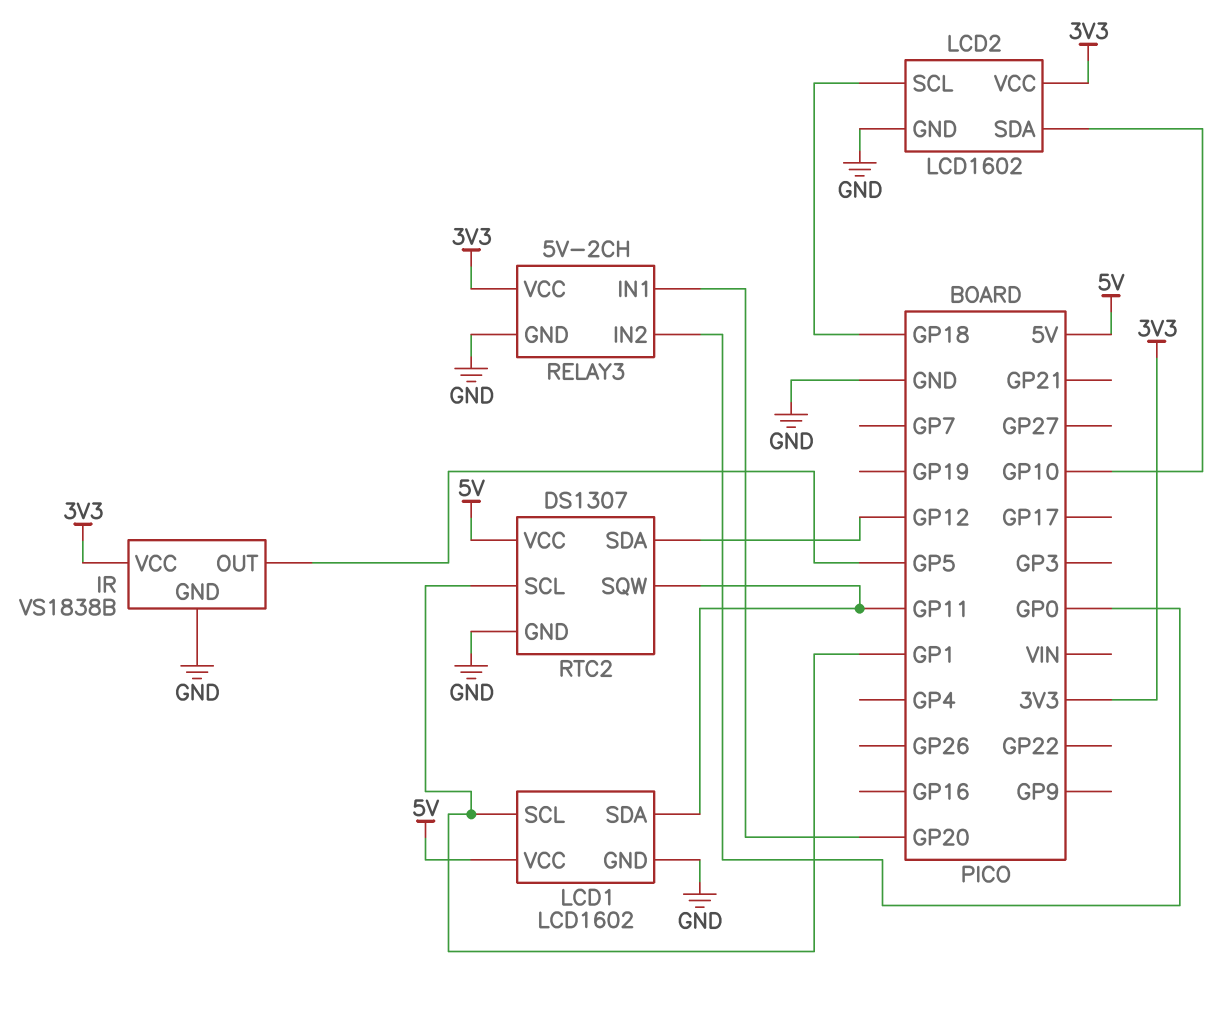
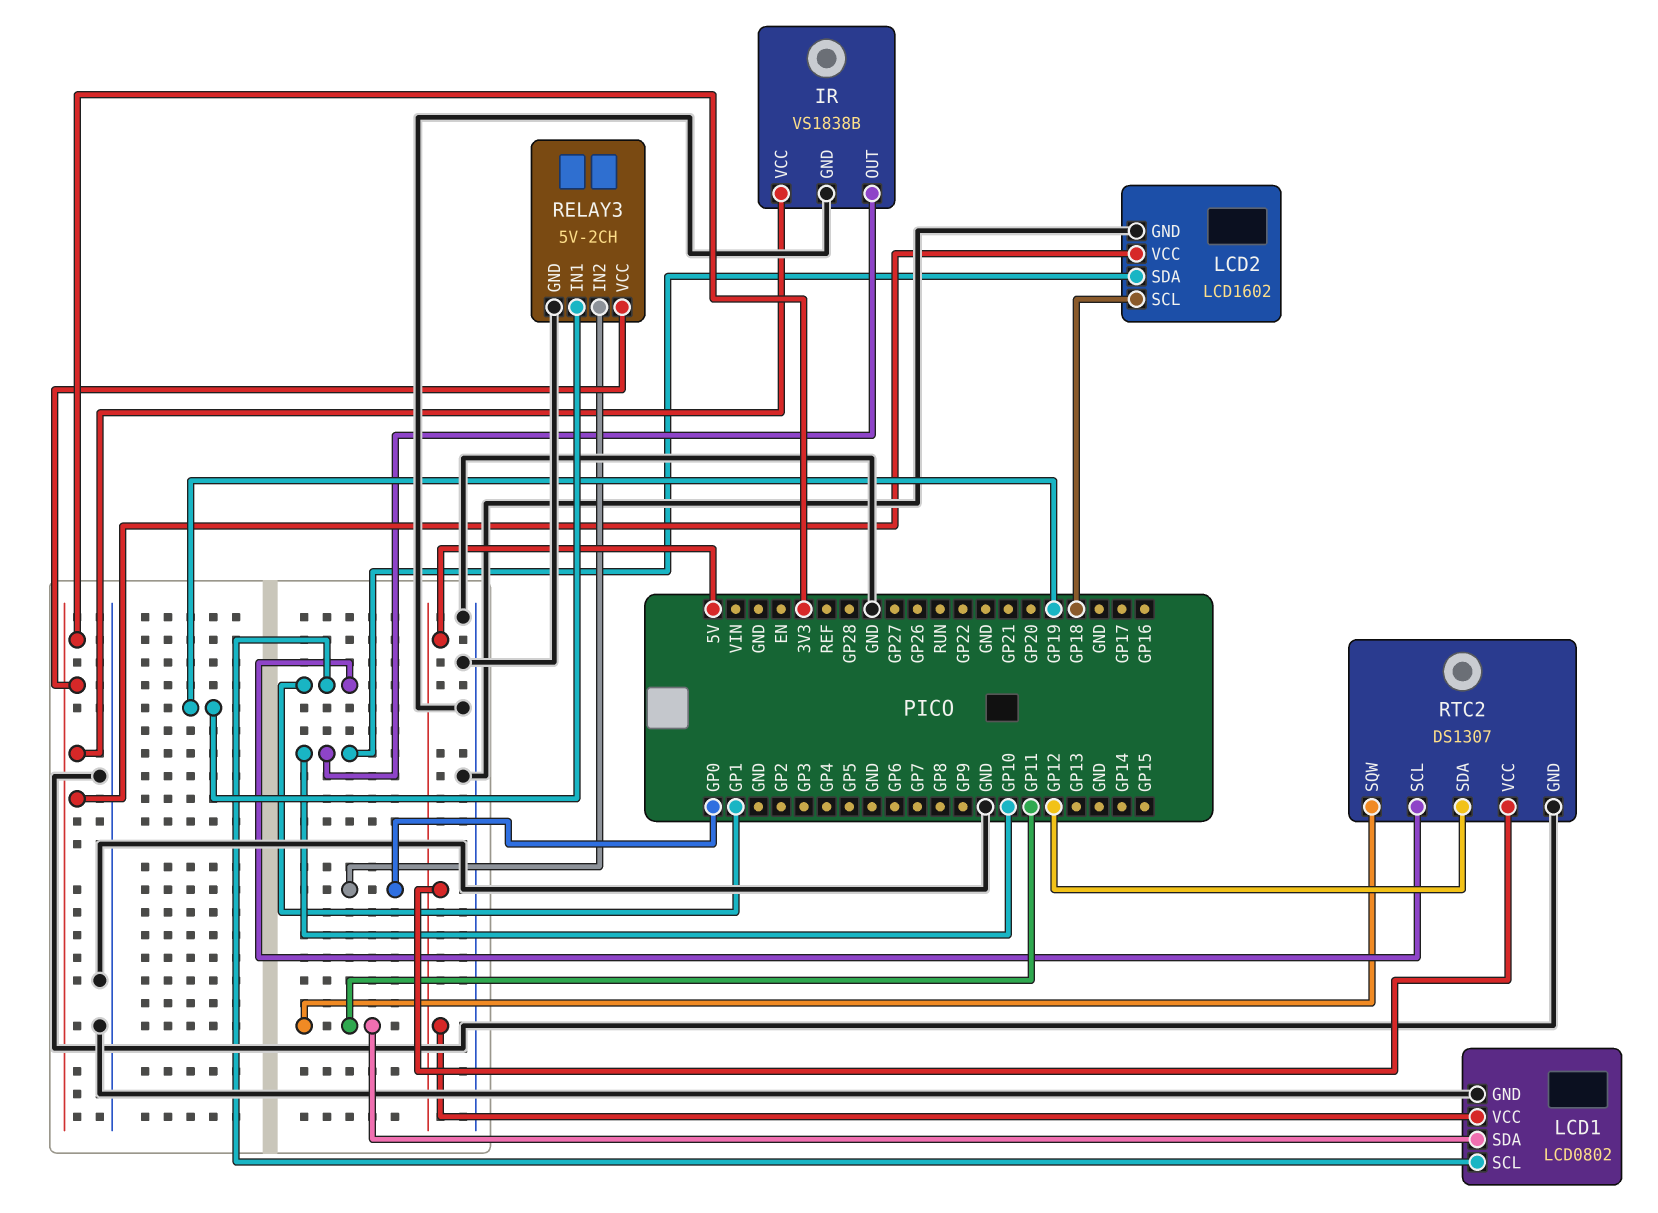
IR pin OUT: GP5 -> GP10
LCD1: LCD1602 -> LCD0802
RELAY3 pin IN1: GP20 -> GP19

